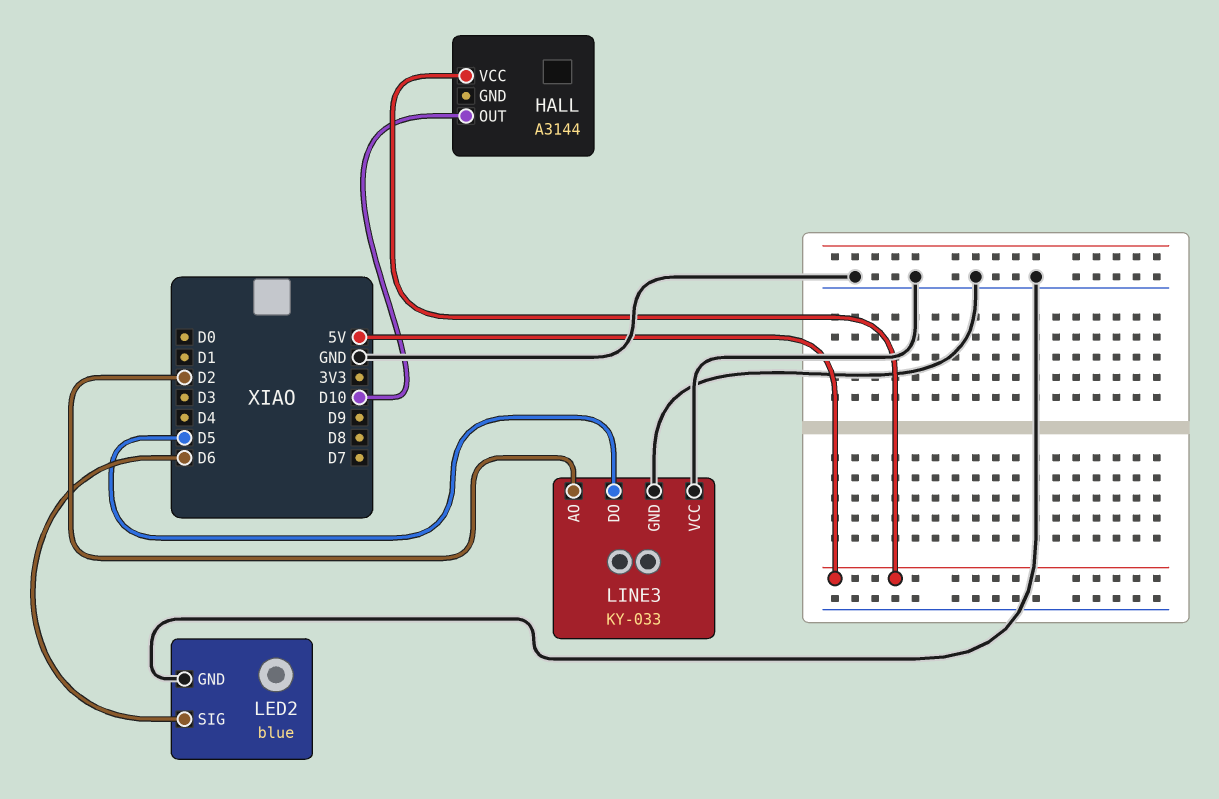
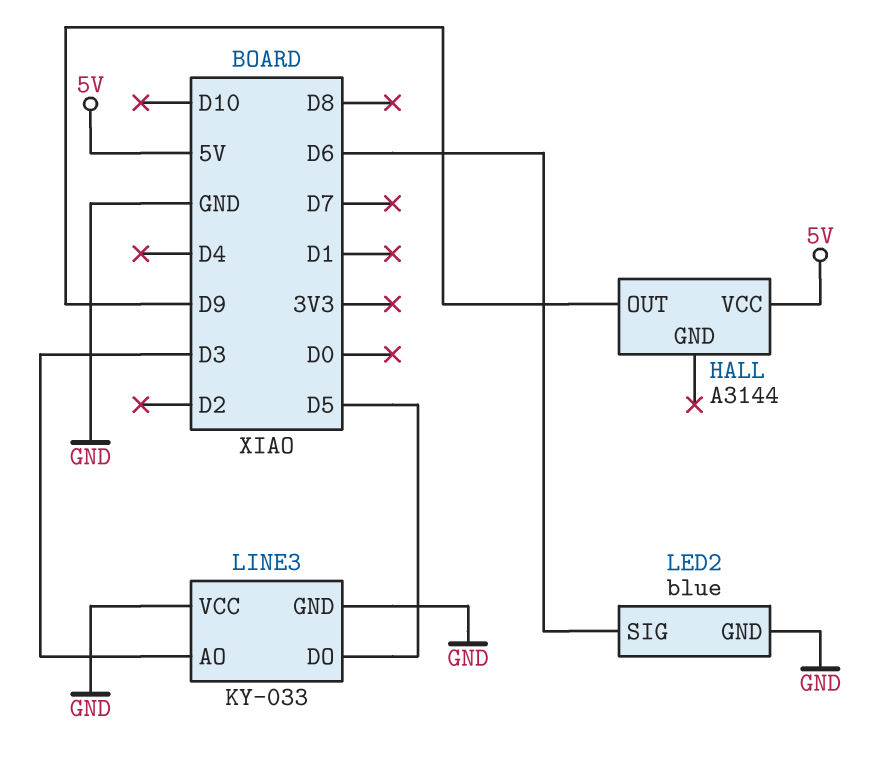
HALL pin OUT: D10 -> D9
LINE3 pin AO: D2 -> D3

